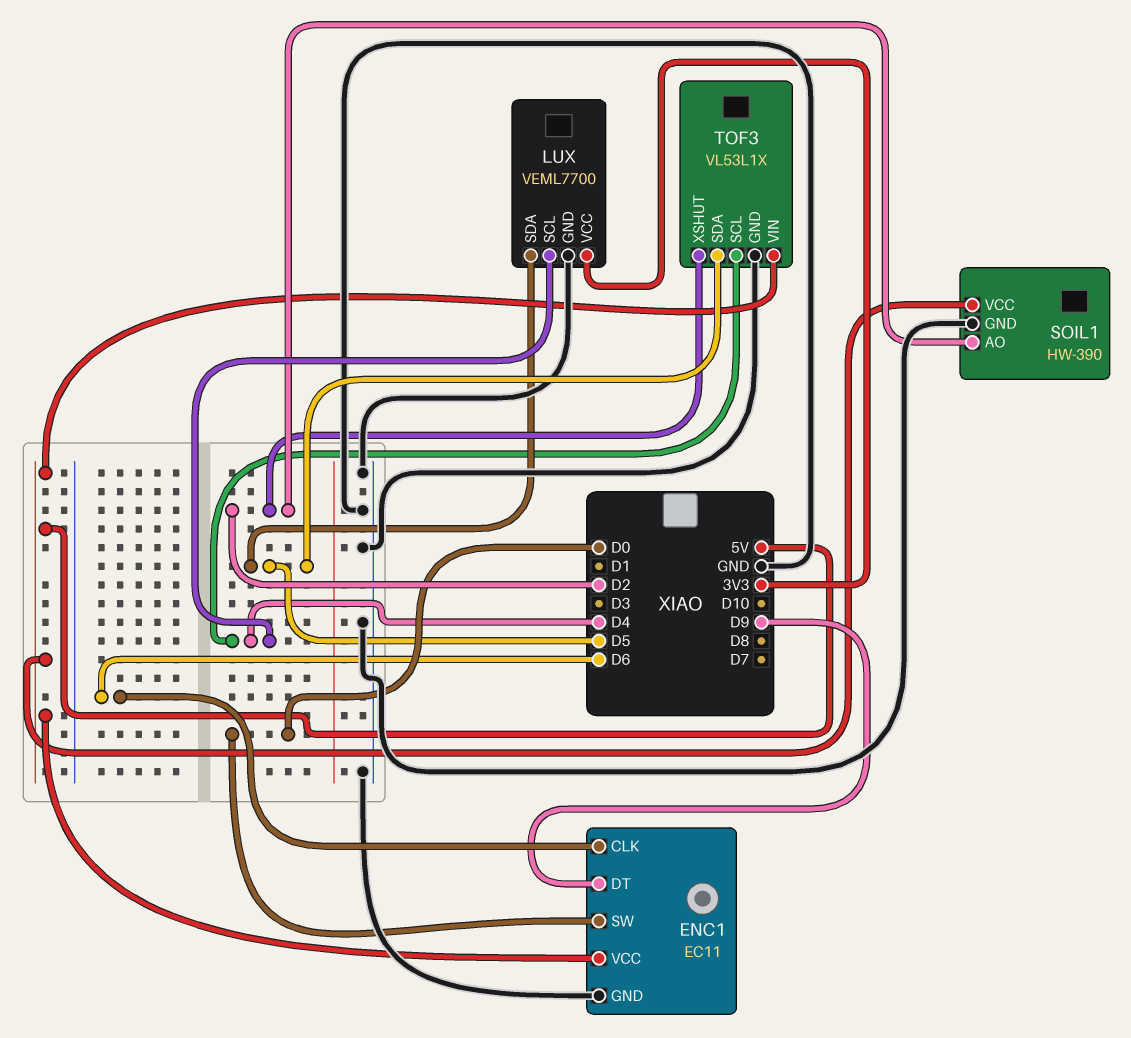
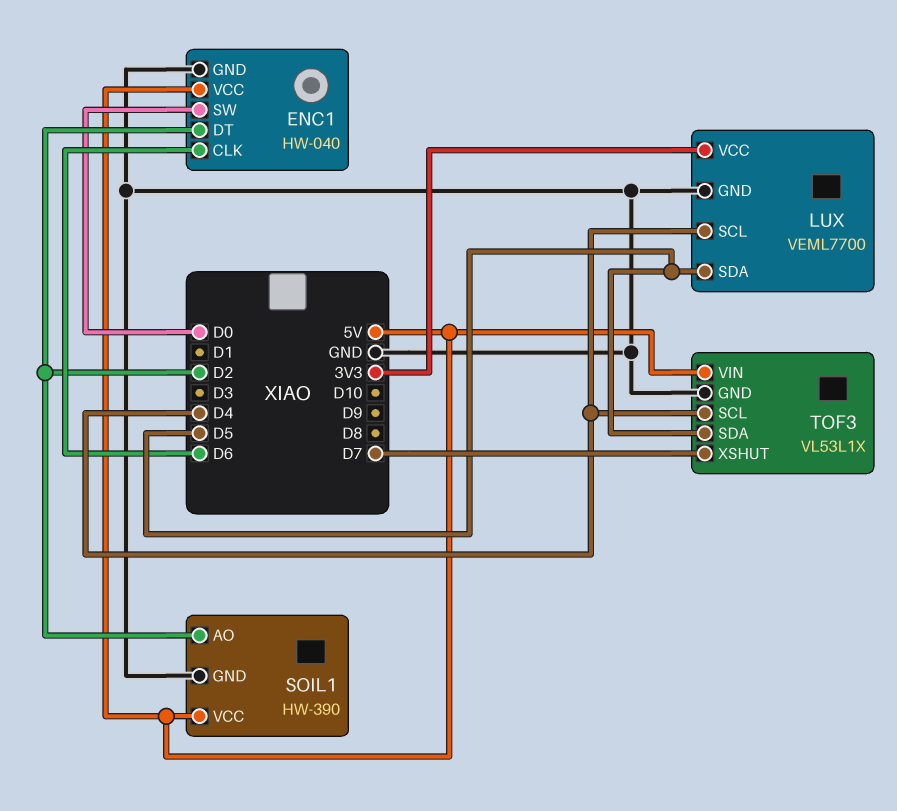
ENC1: EC11 -> HW-040
ENC1 pin DT: D9 -> D2
TOF3 pin XSHUT: D2 -> D7

